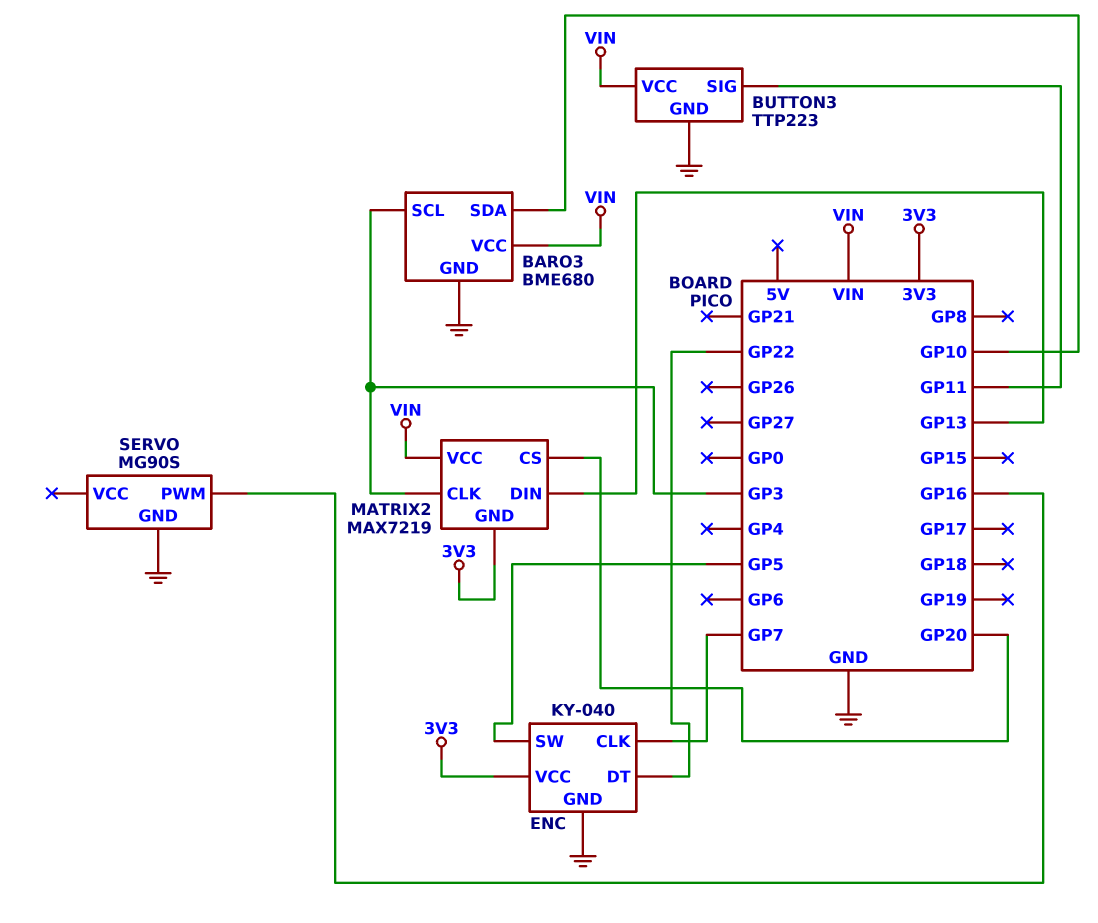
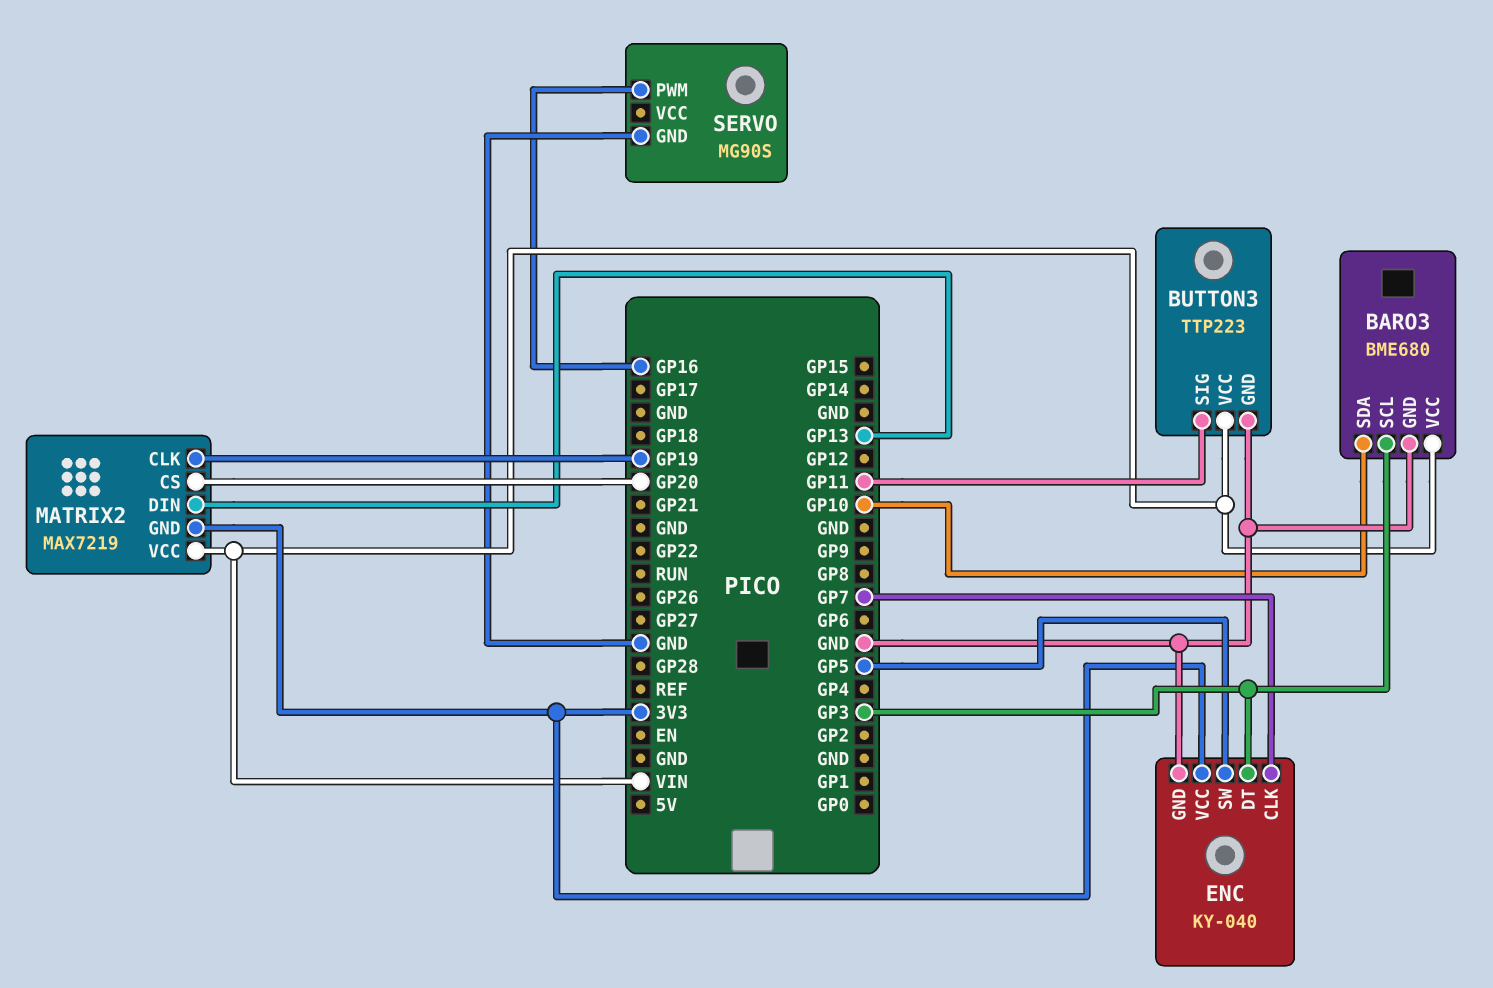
ENC pin DT: GP22 -> GP3
MATRIX2 pin CLK: GP3 -> GP19

